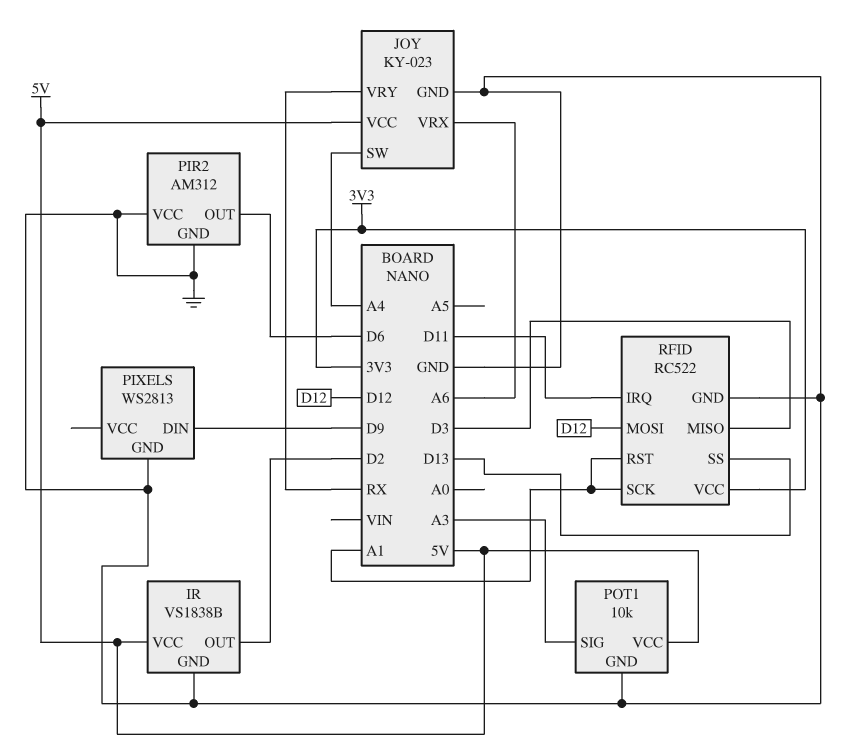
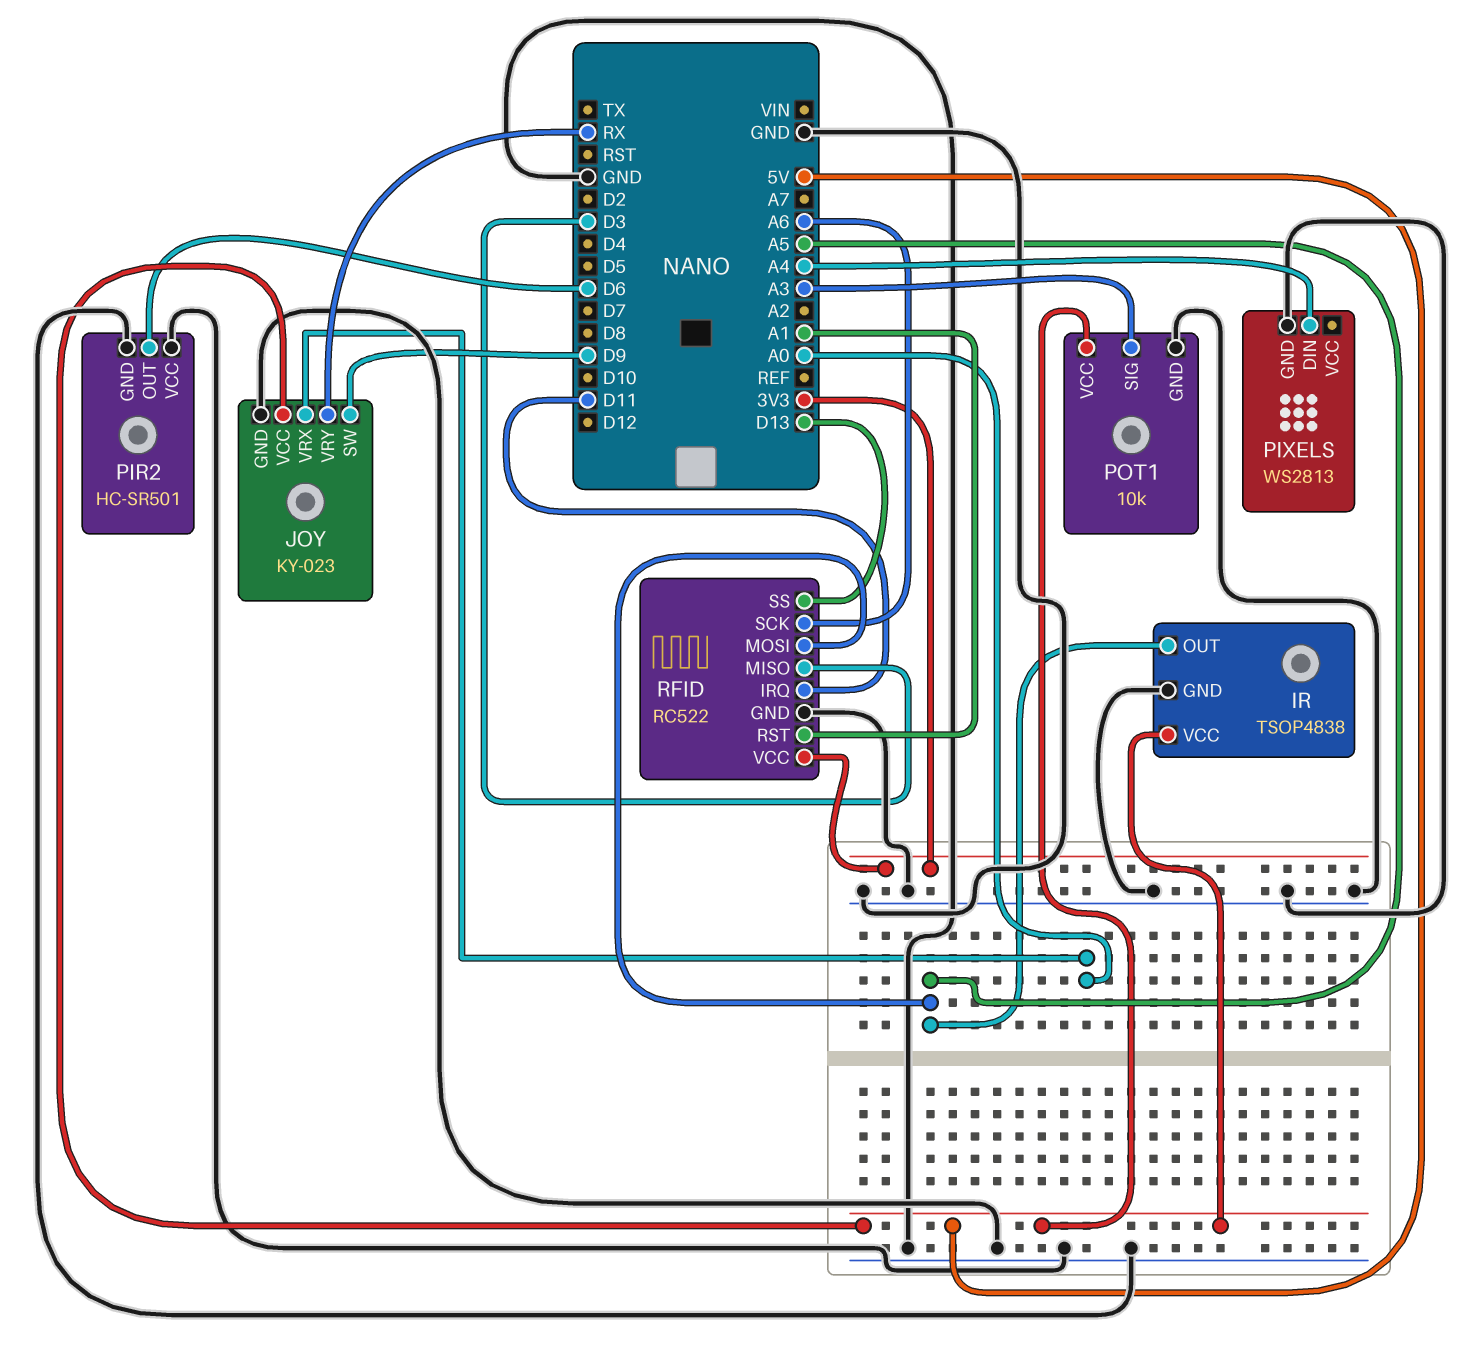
IR: VS1838B -> TSOP4838
IR pin OUT: D2 -> A5
JOY pin SW: A4 -> D9
JOY pin VRX: A6 -> A0
PIR2: AM312 -> HC-SR501
PIXELS pin DIN: D9 -> A4
RFID pin MOSI: D12 -> A5
RFID pin SCK: A1 -> A6

